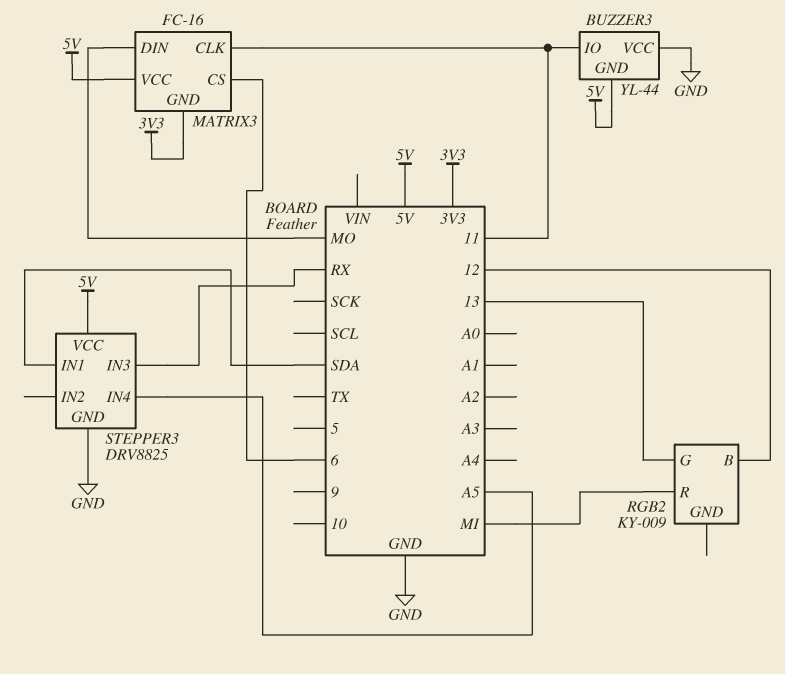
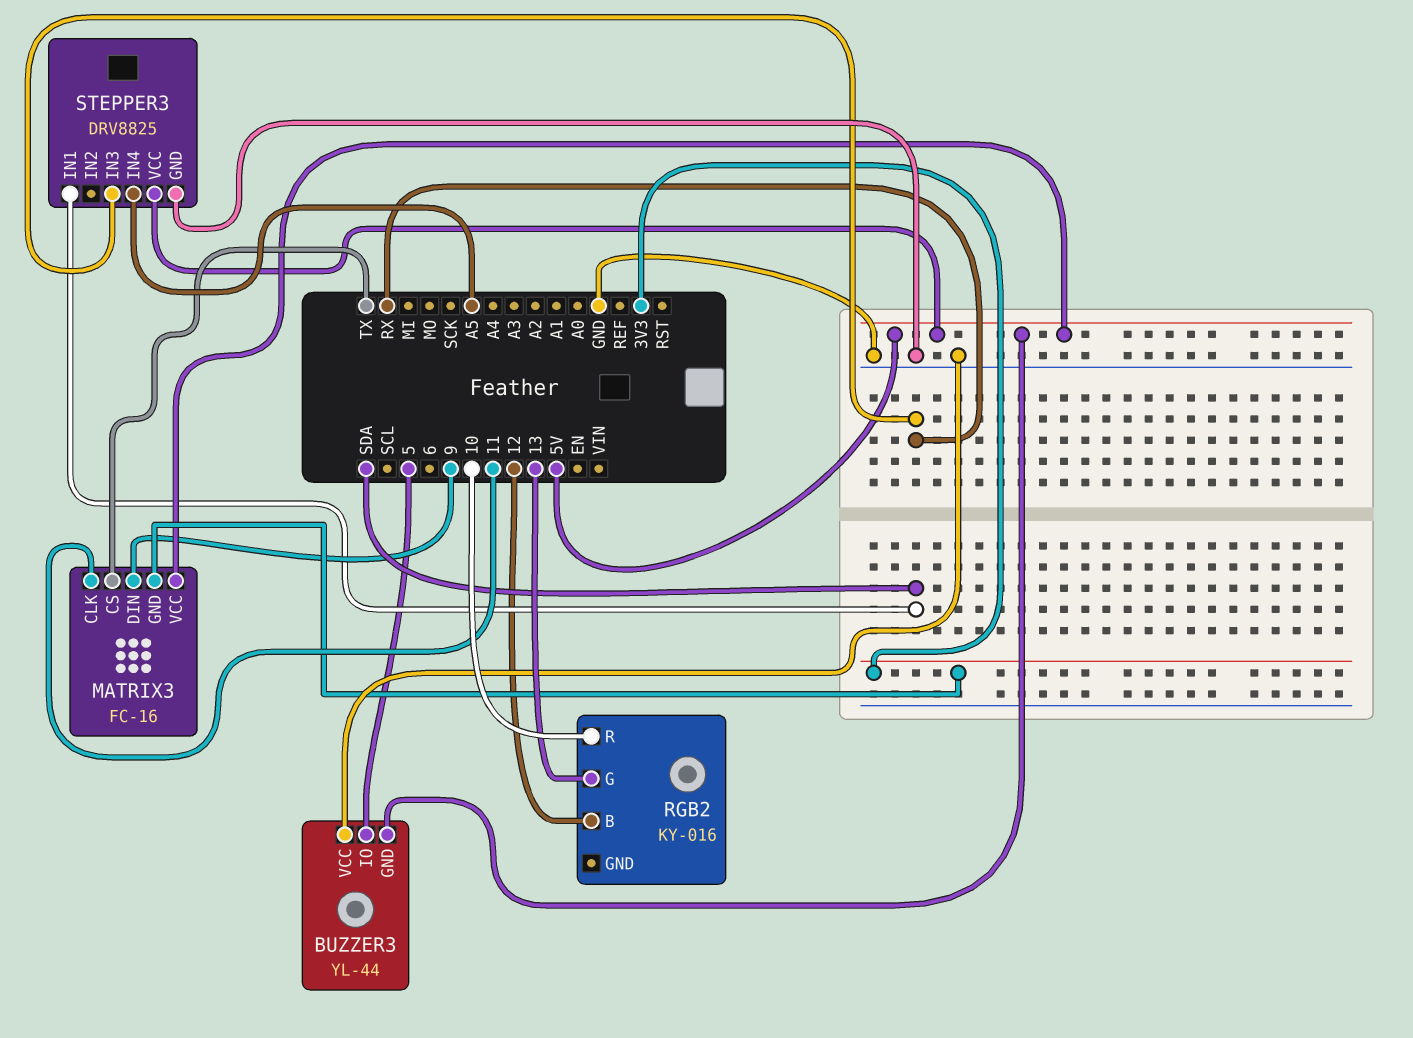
BUZZER3 pin IO: 11 -> 5
MATRIX3 pin CS: 6 -> TX
MATRIX3 pin DIN: MO -> 9
RGB2: KY-009 -> KY-016
RGB2 pin R: MI -> 10

